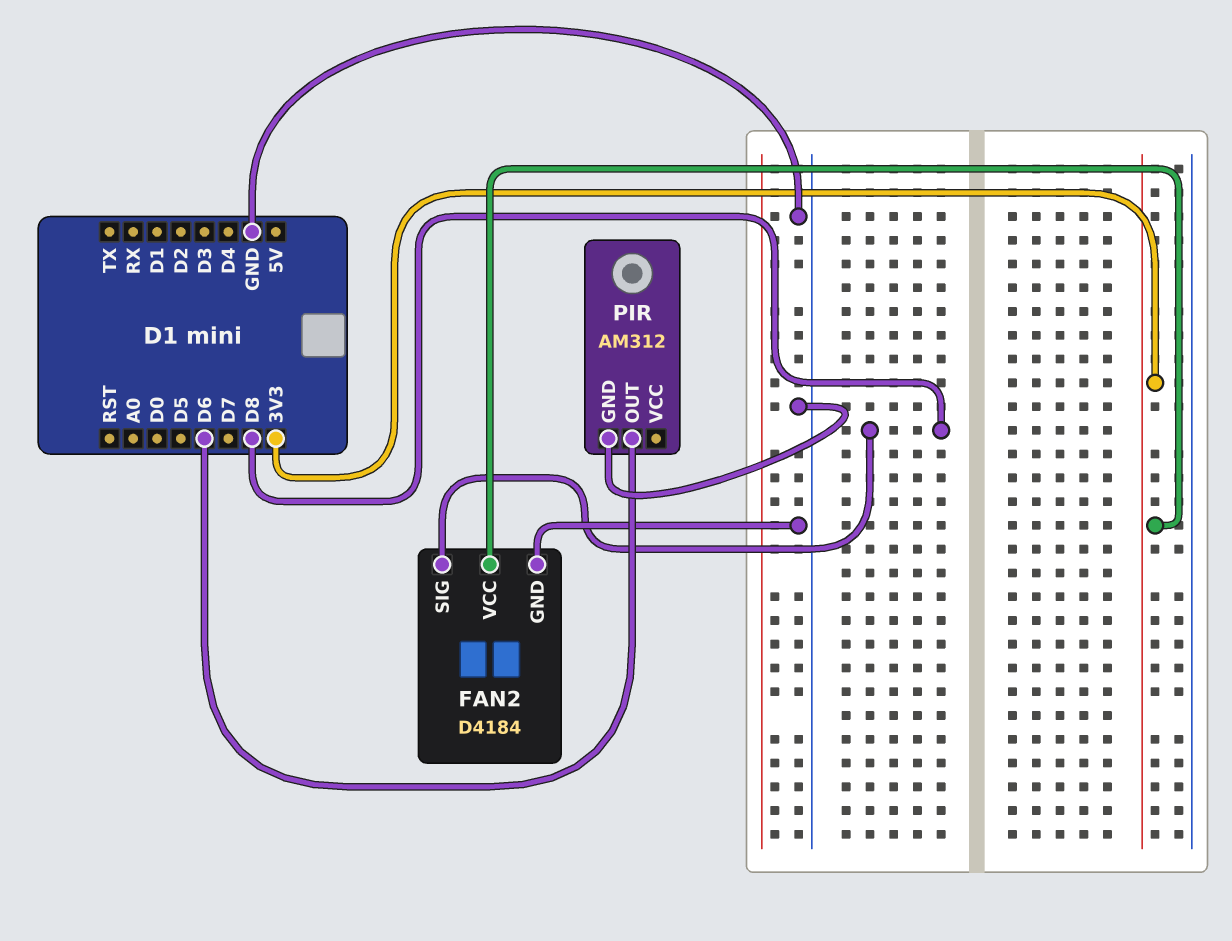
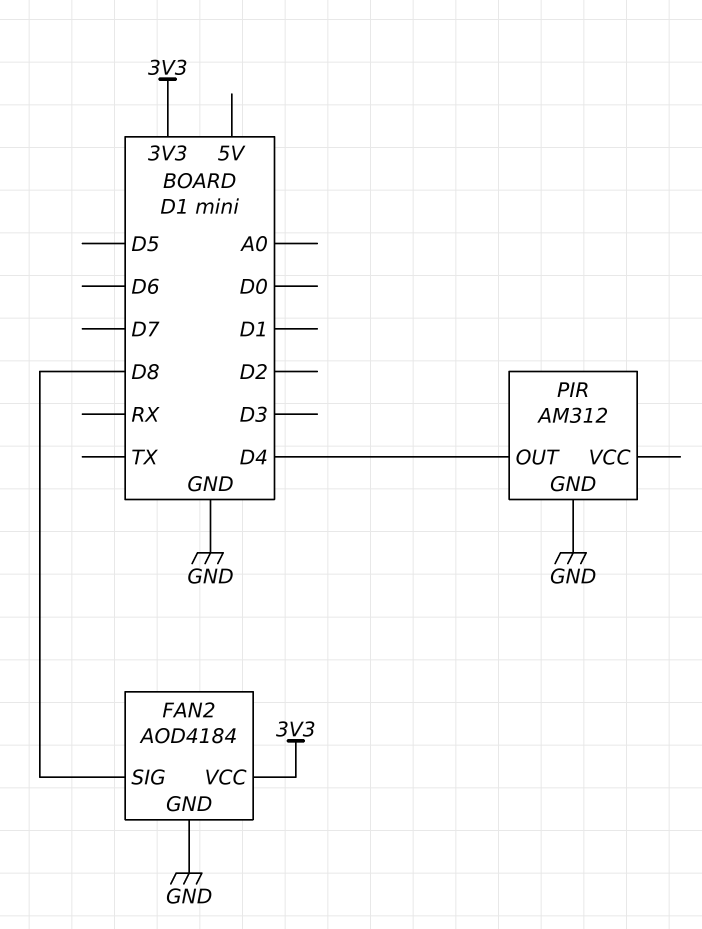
FAN2: D4184 -> AOD4184
PIR pin OUT: D6 -> D4

